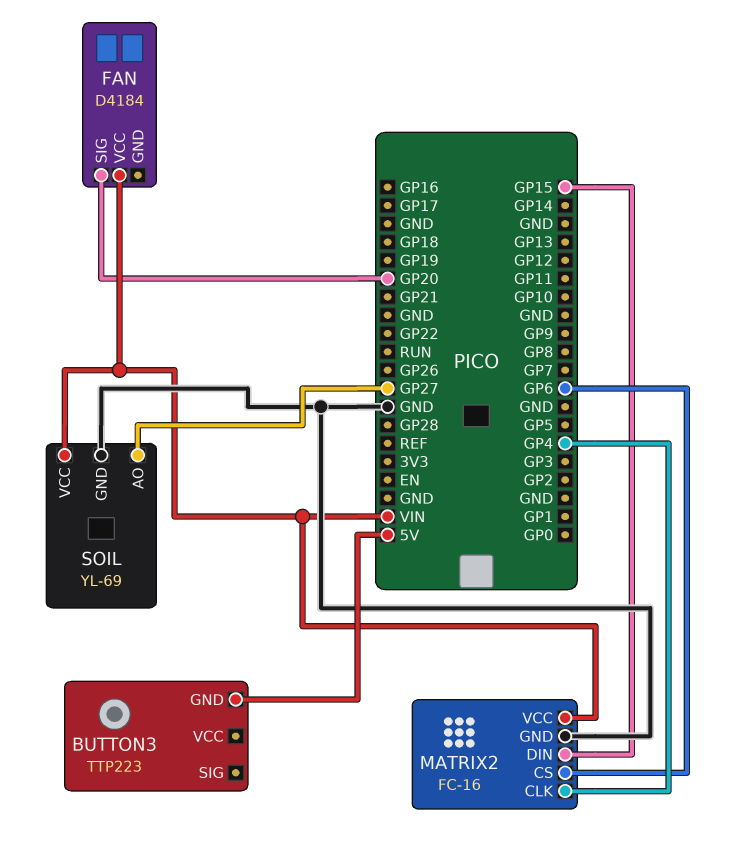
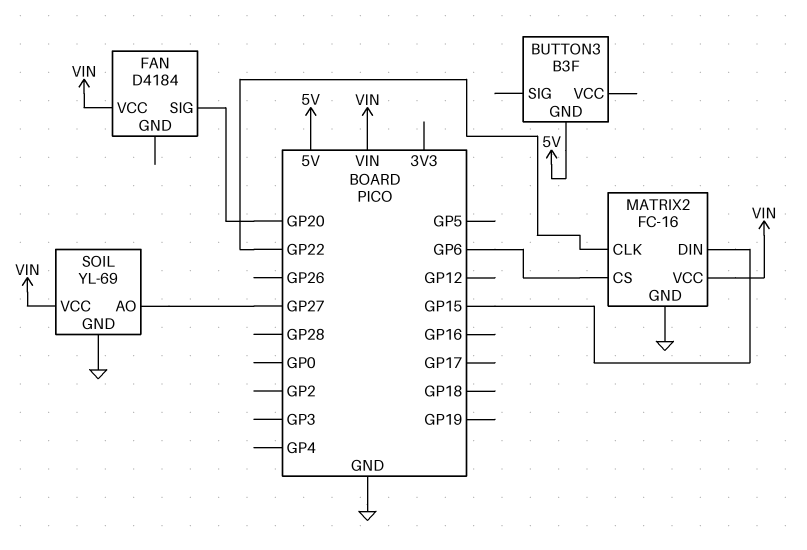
BUTTON3: TTP223 -> B3F
MATRIX2 pin CLK: GP4 -> GP22

